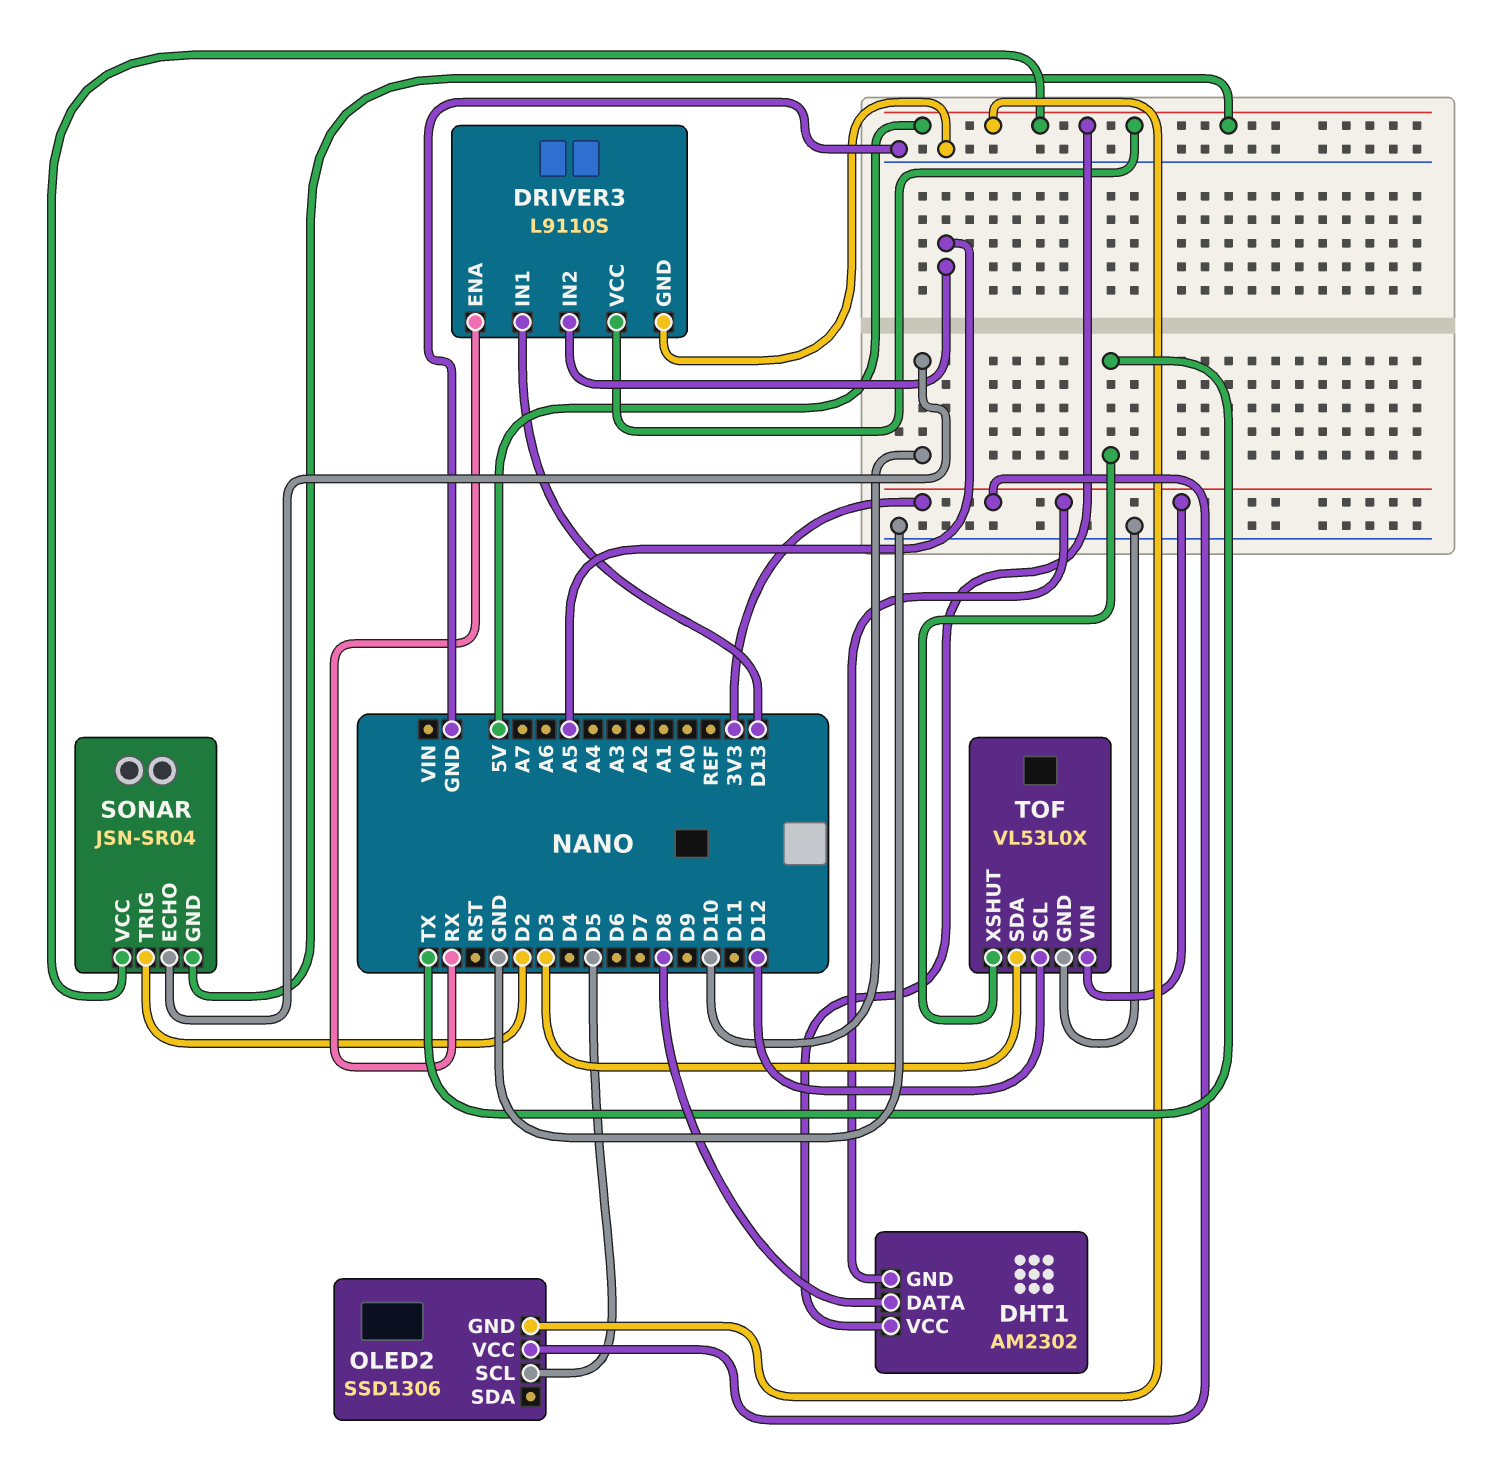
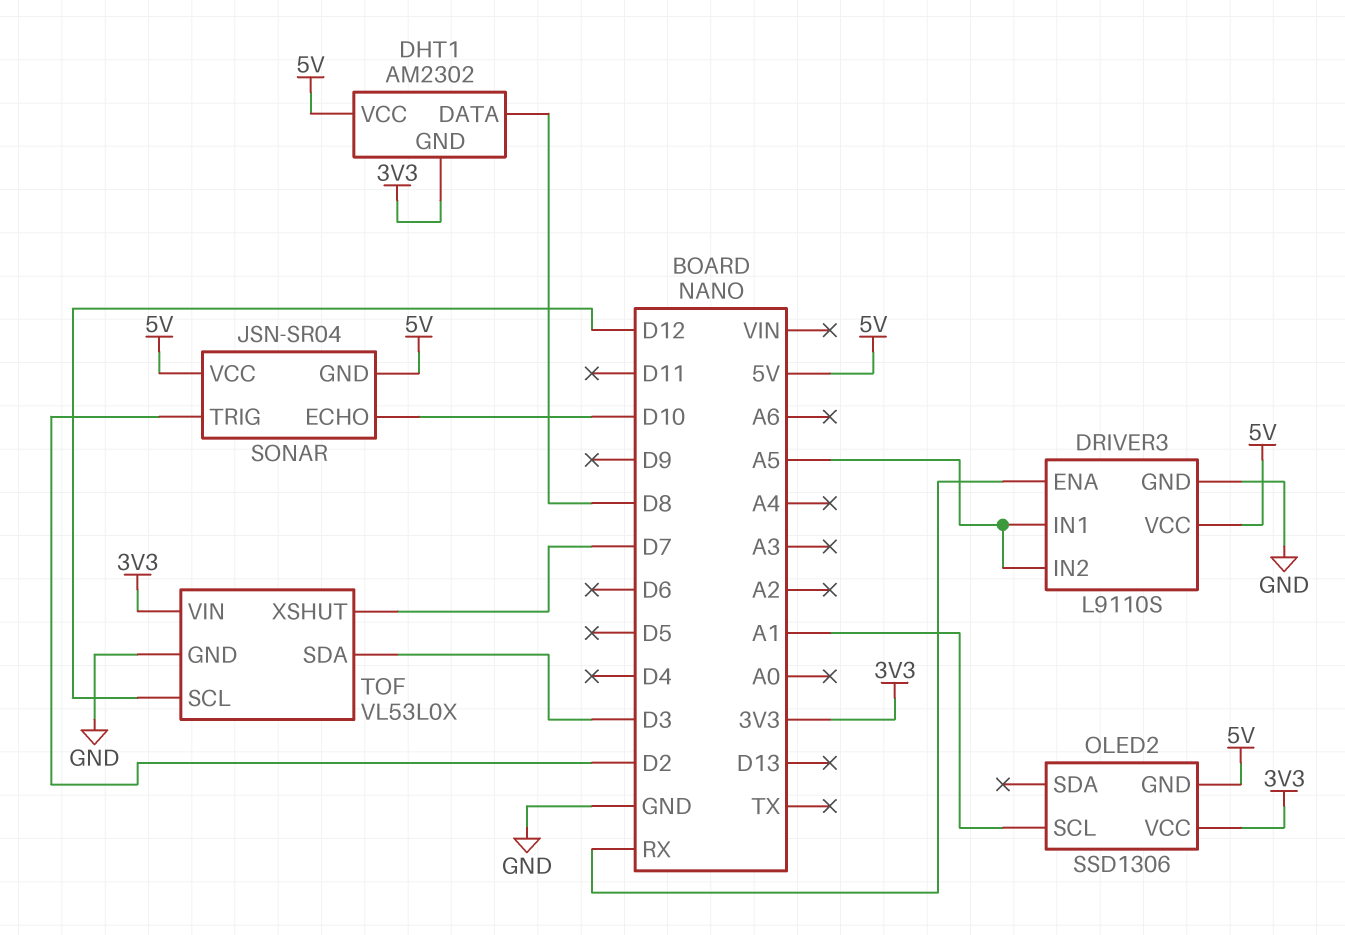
DRIVER3 pin IN1: D13 -> A5
OLED2 pin SCL: D5 -> A1
TOF pin XSHUT: TX -> D7

